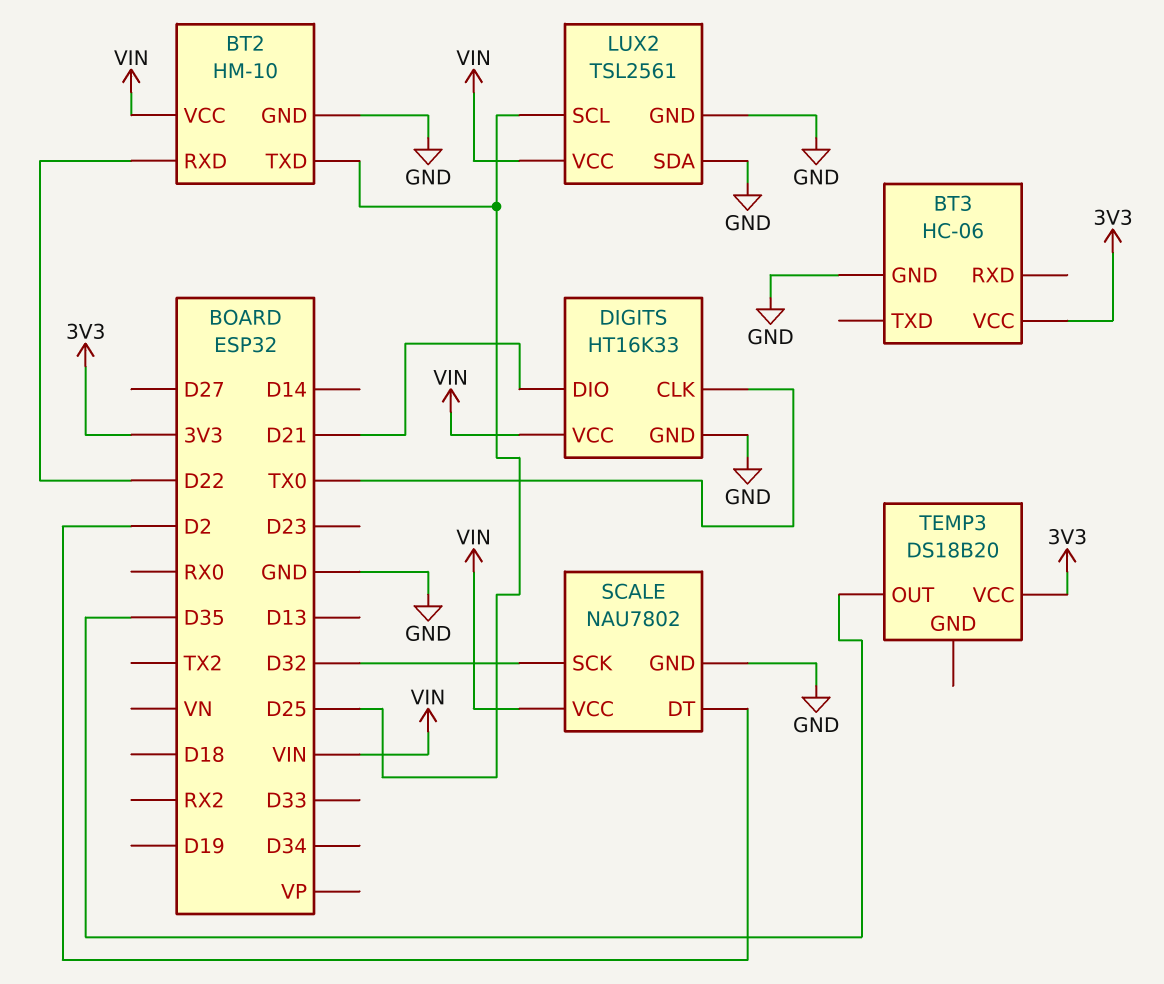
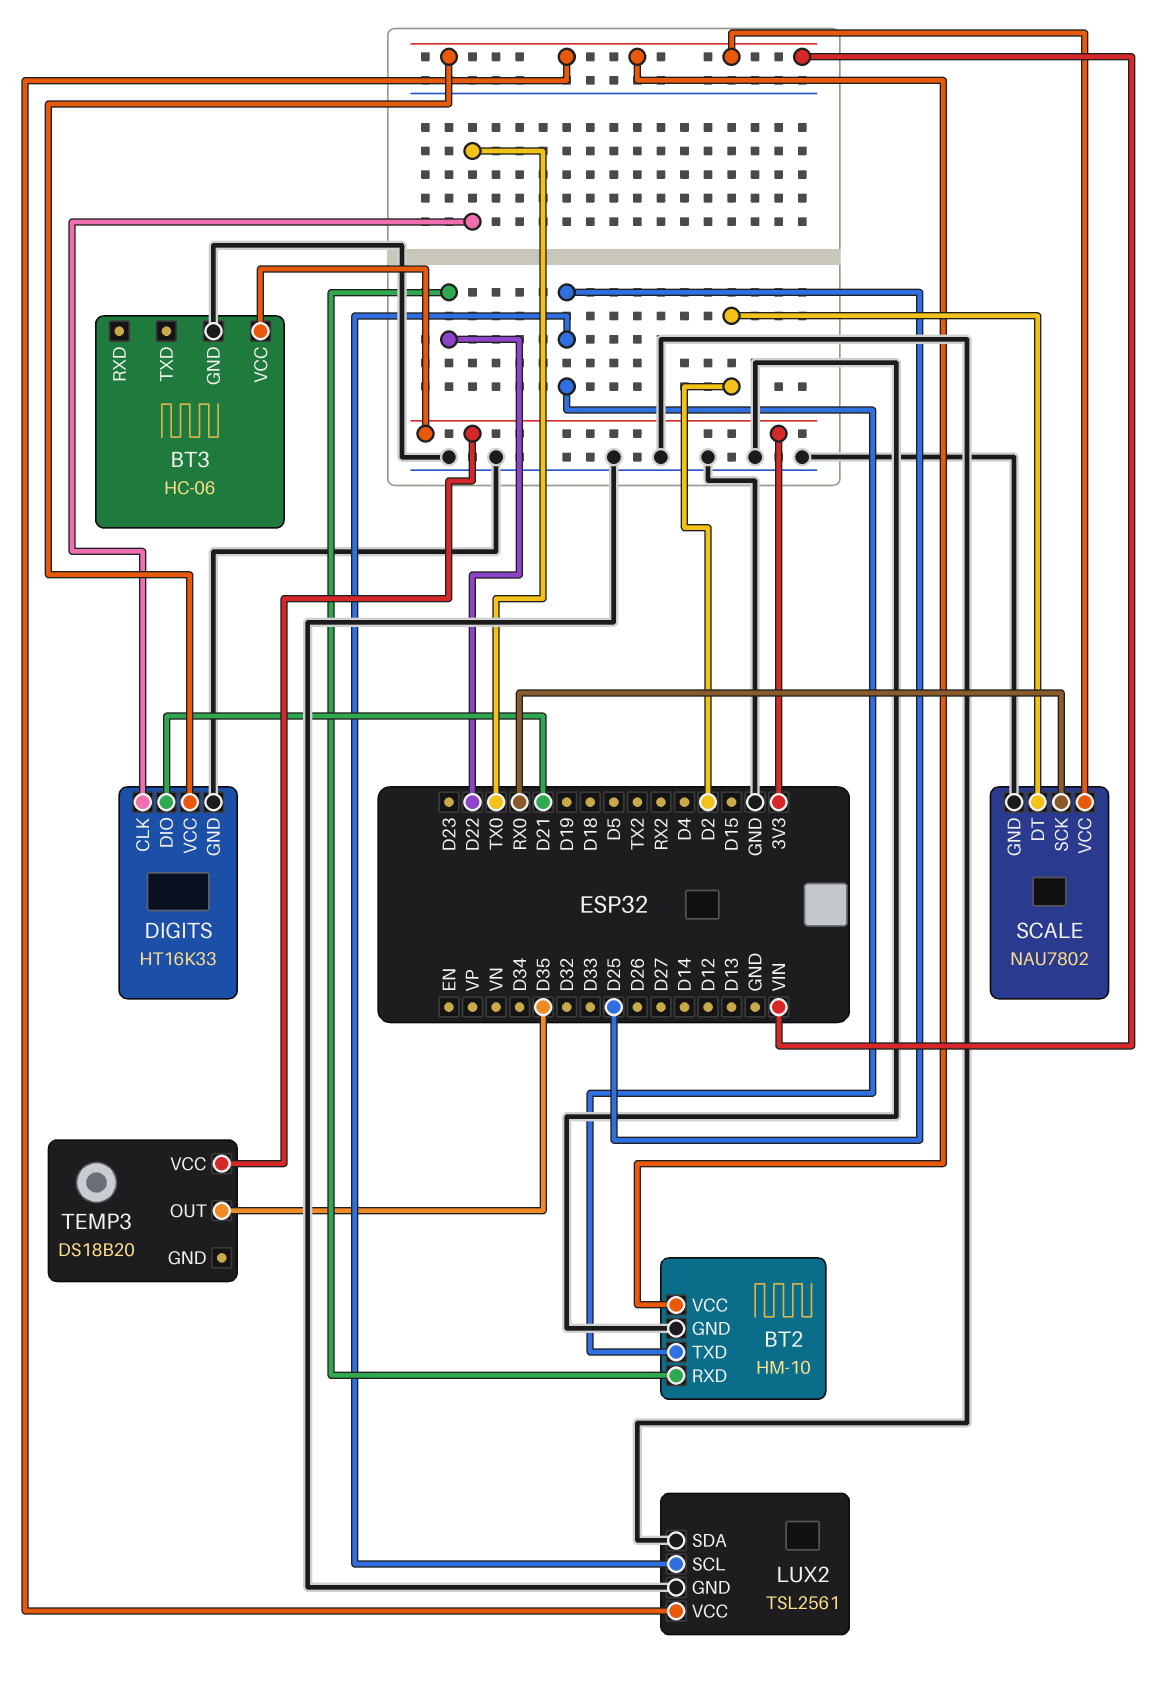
SCALE pin SCK: D32 -> RX0

